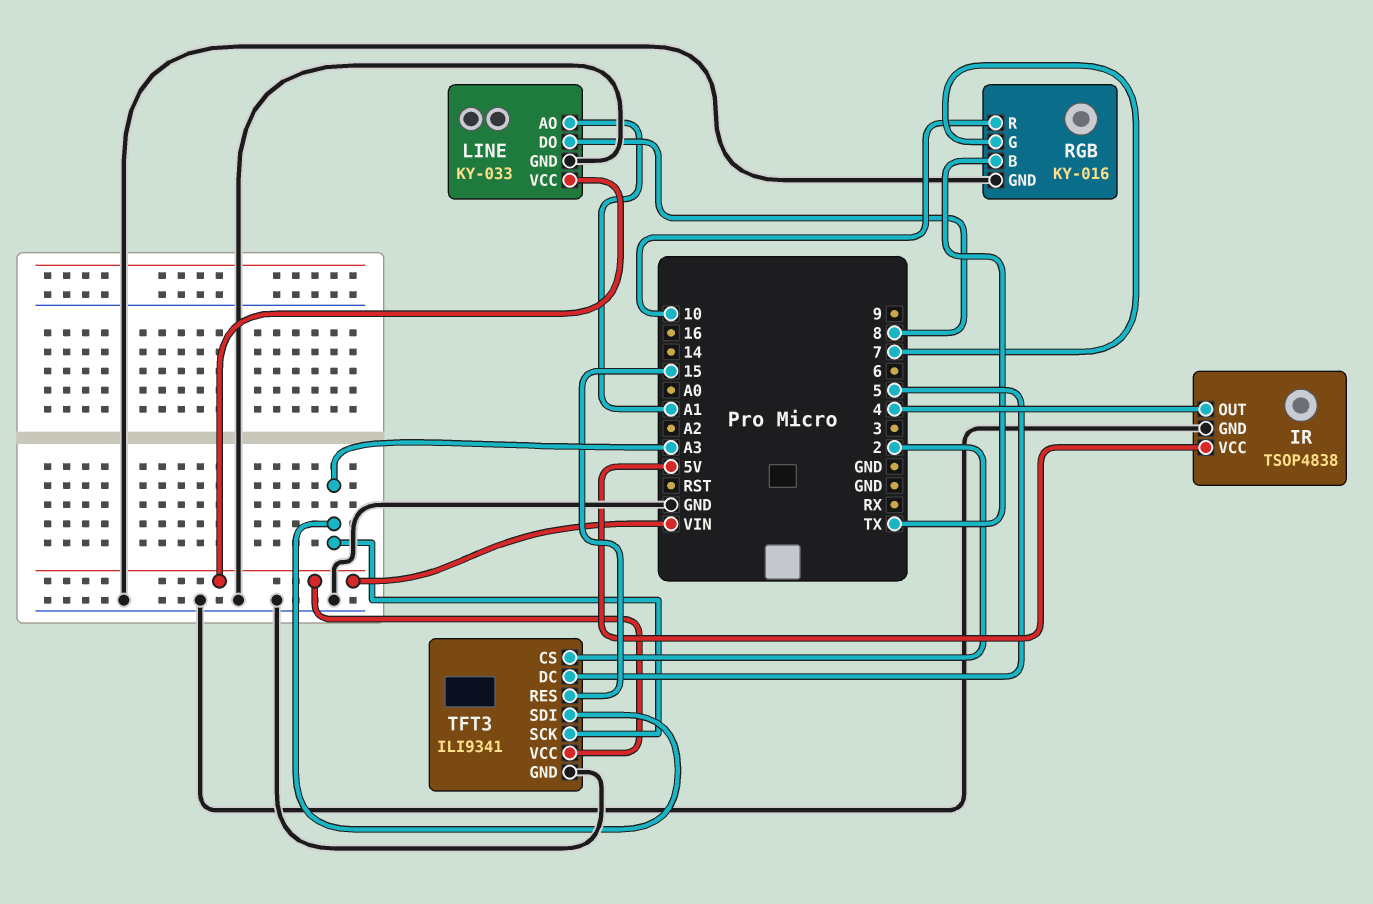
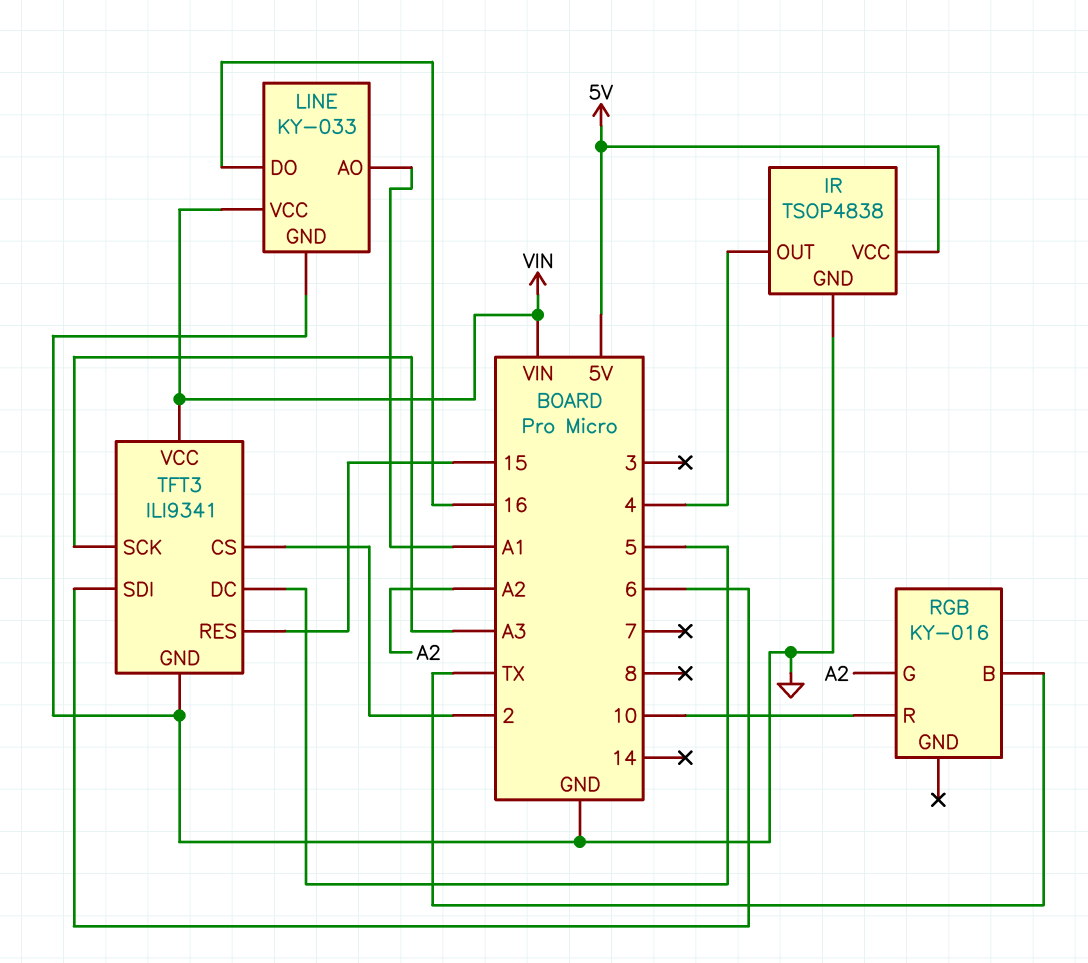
LINE pin DO: 8 -> 16
RGB pin G: 7 -> A2
RGB pin GND: GND -> none
TFT3 pin SDI: A3 -> 6

